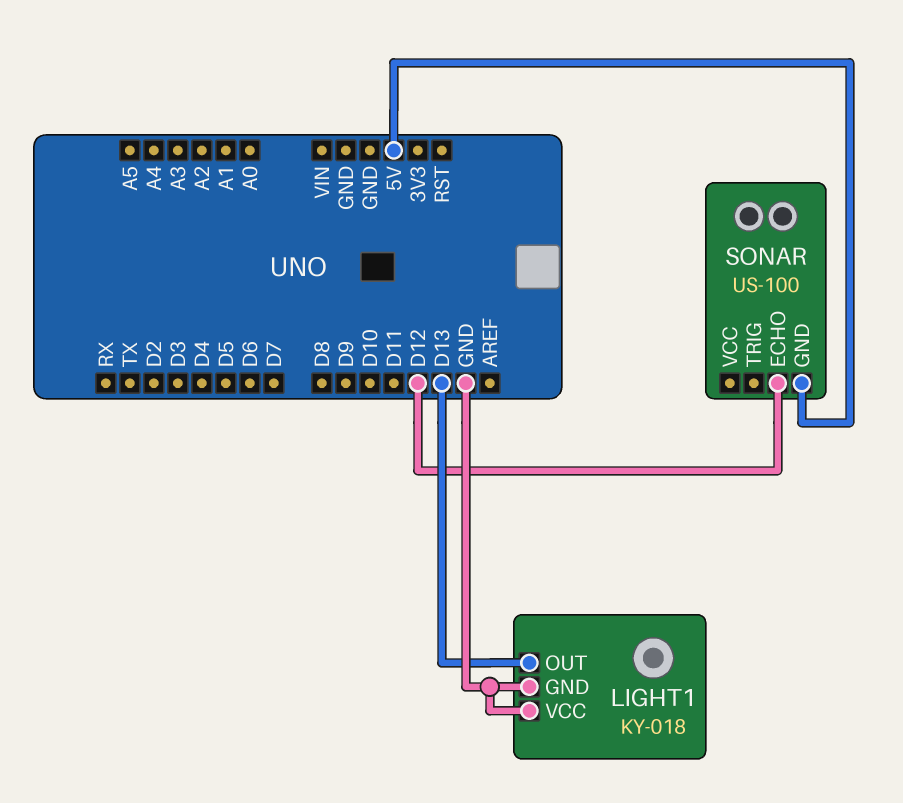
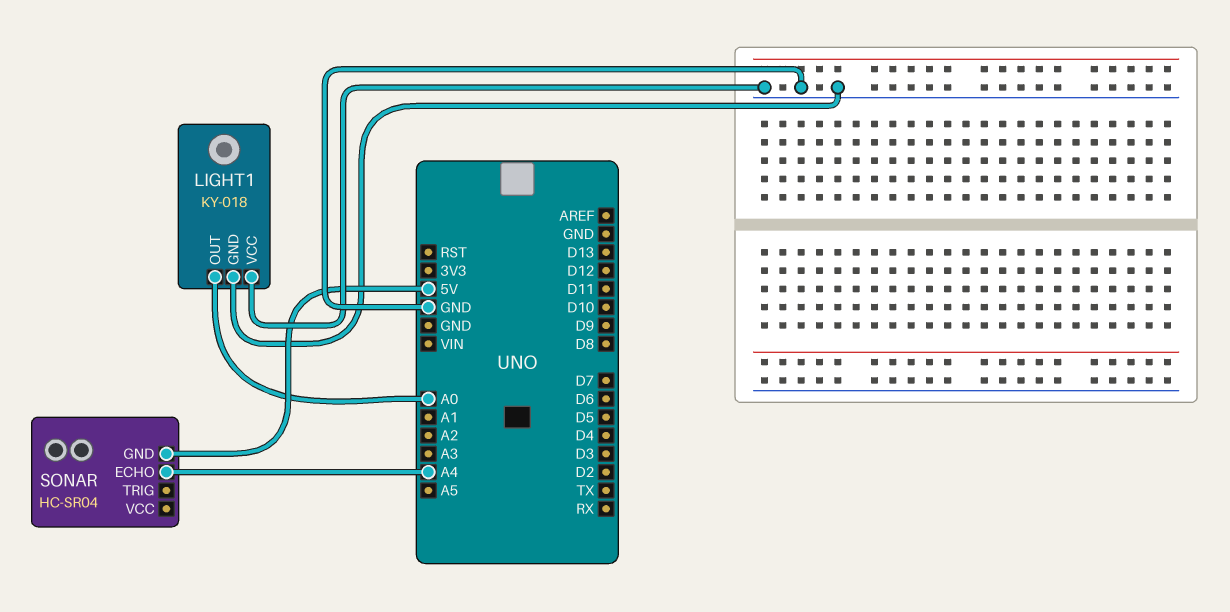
LIGHT1 pin OUT: D13 -> A0
SONAR: US-100 -> HC-SR04
SONAR pin ECHO: D12 -> A4

